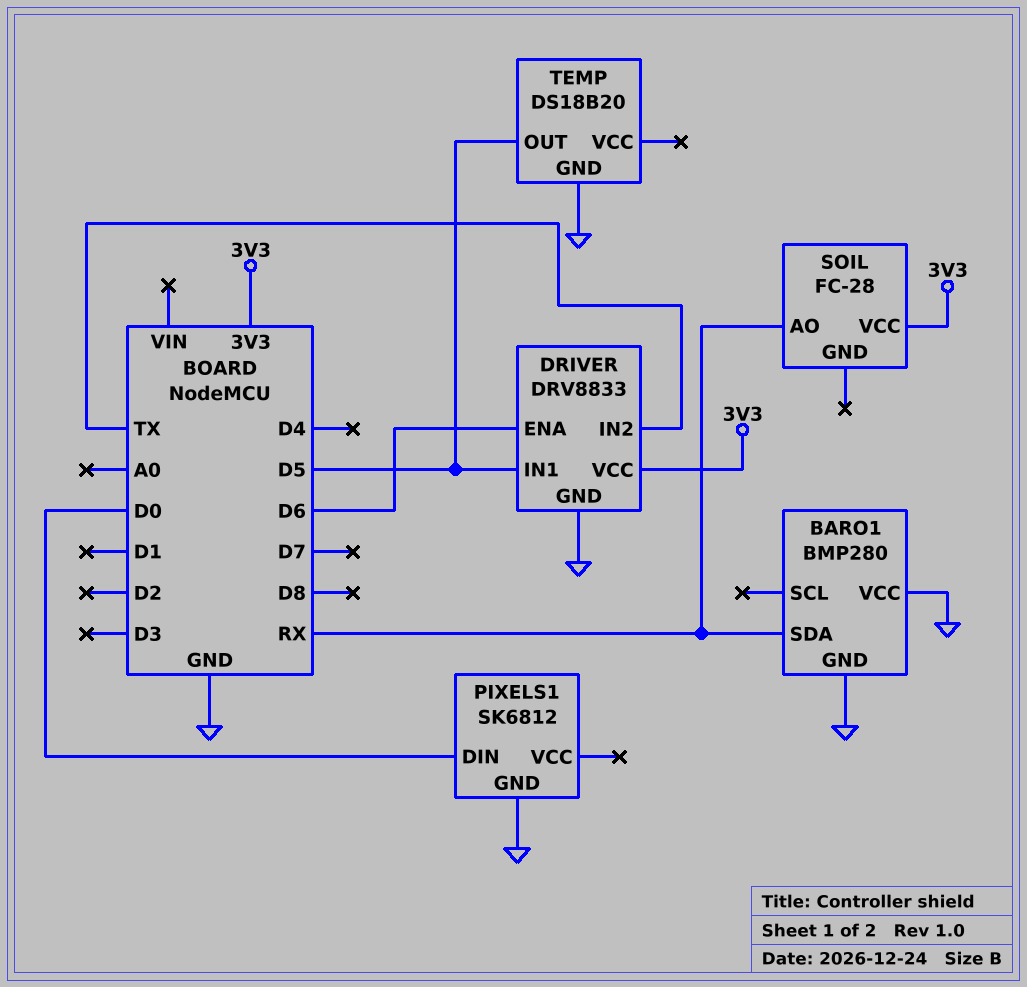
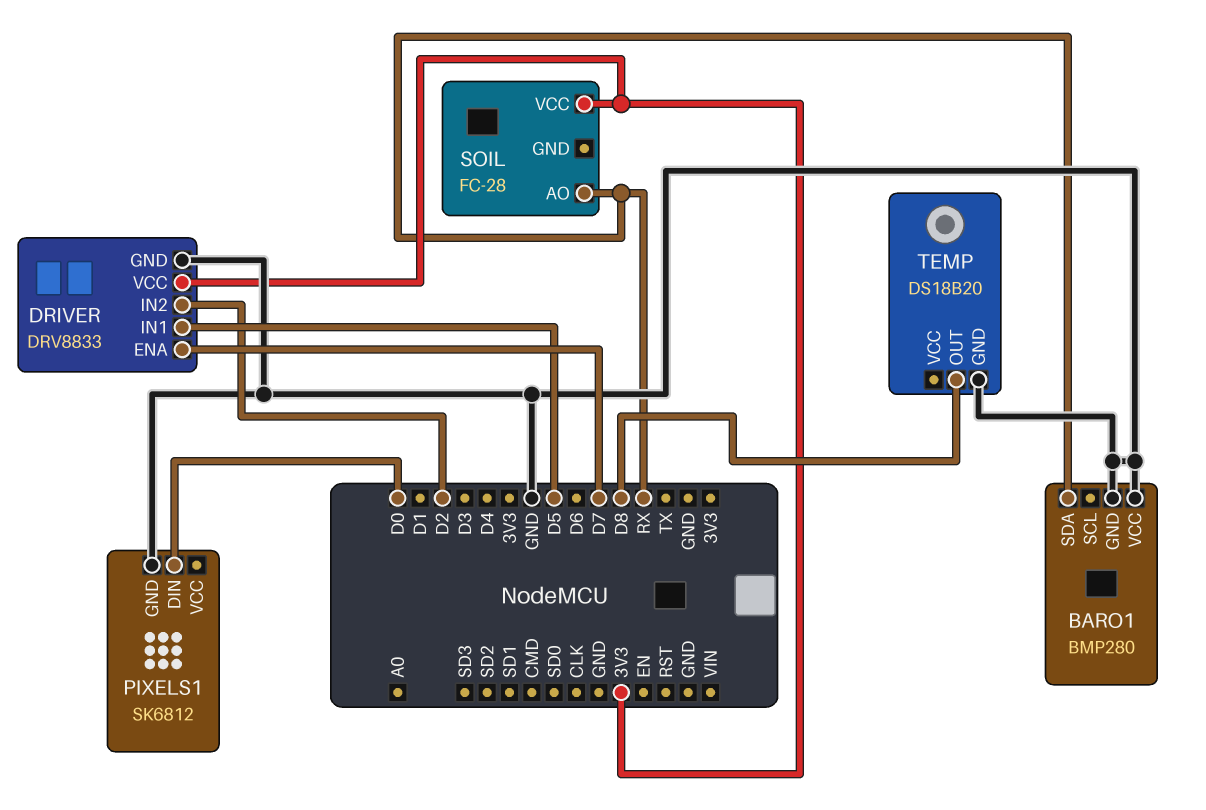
DRIVER pin ENA: D6 -> D7
DRIVER pin IN2: TX -> D2
TEMP pin OUT: D5 -> D8

